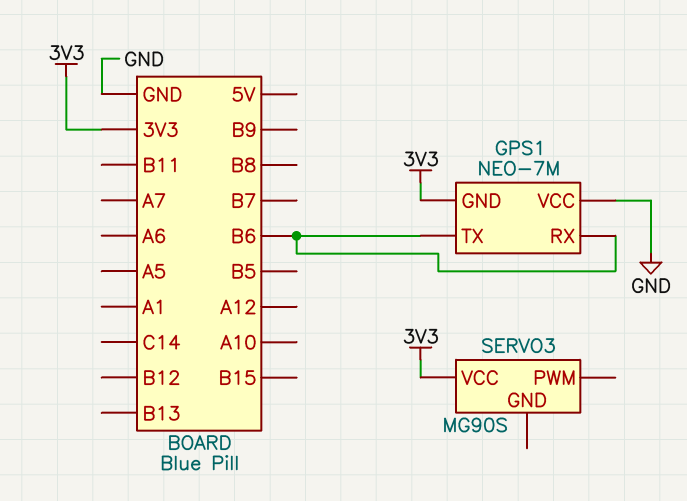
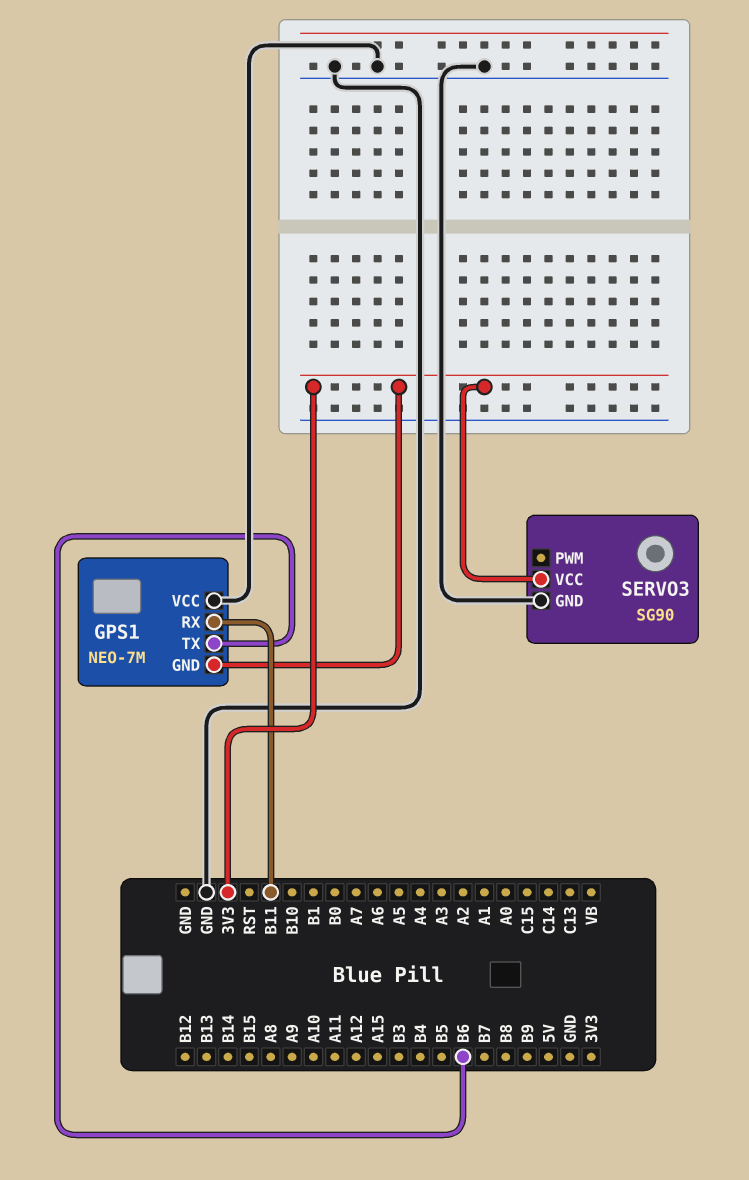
GPS1 pin RX: B6 -> B11
SERVO3: MG90S -> SG90
SERVO3 pin GND: none -> GND

